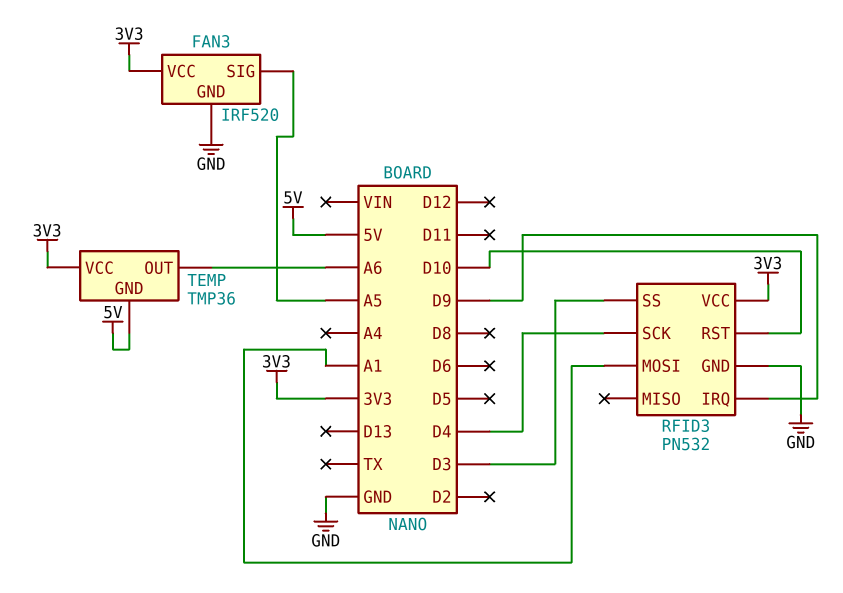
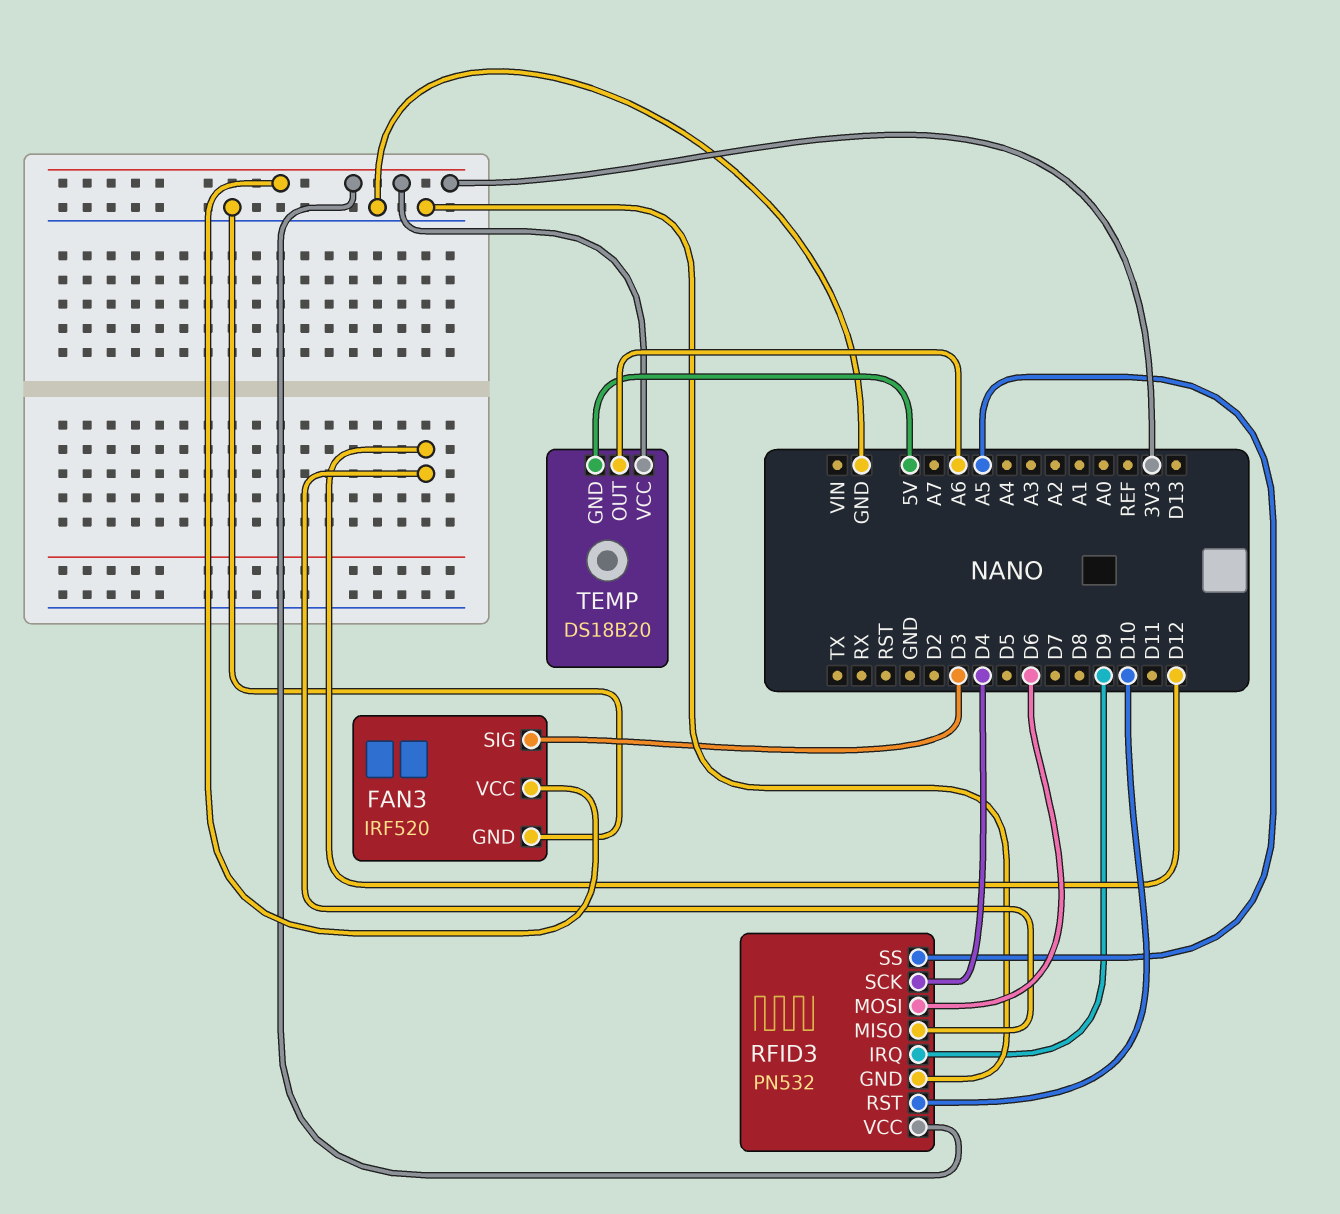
FAN3 pin SIG: A5 -> D3
RFID3 pin MISO: none -> D12
RFID3 pin MOSI: A1 -> D6
RFID3 pin SS: D3 -> A5
TEMP: TMP36 -> DS18B20

